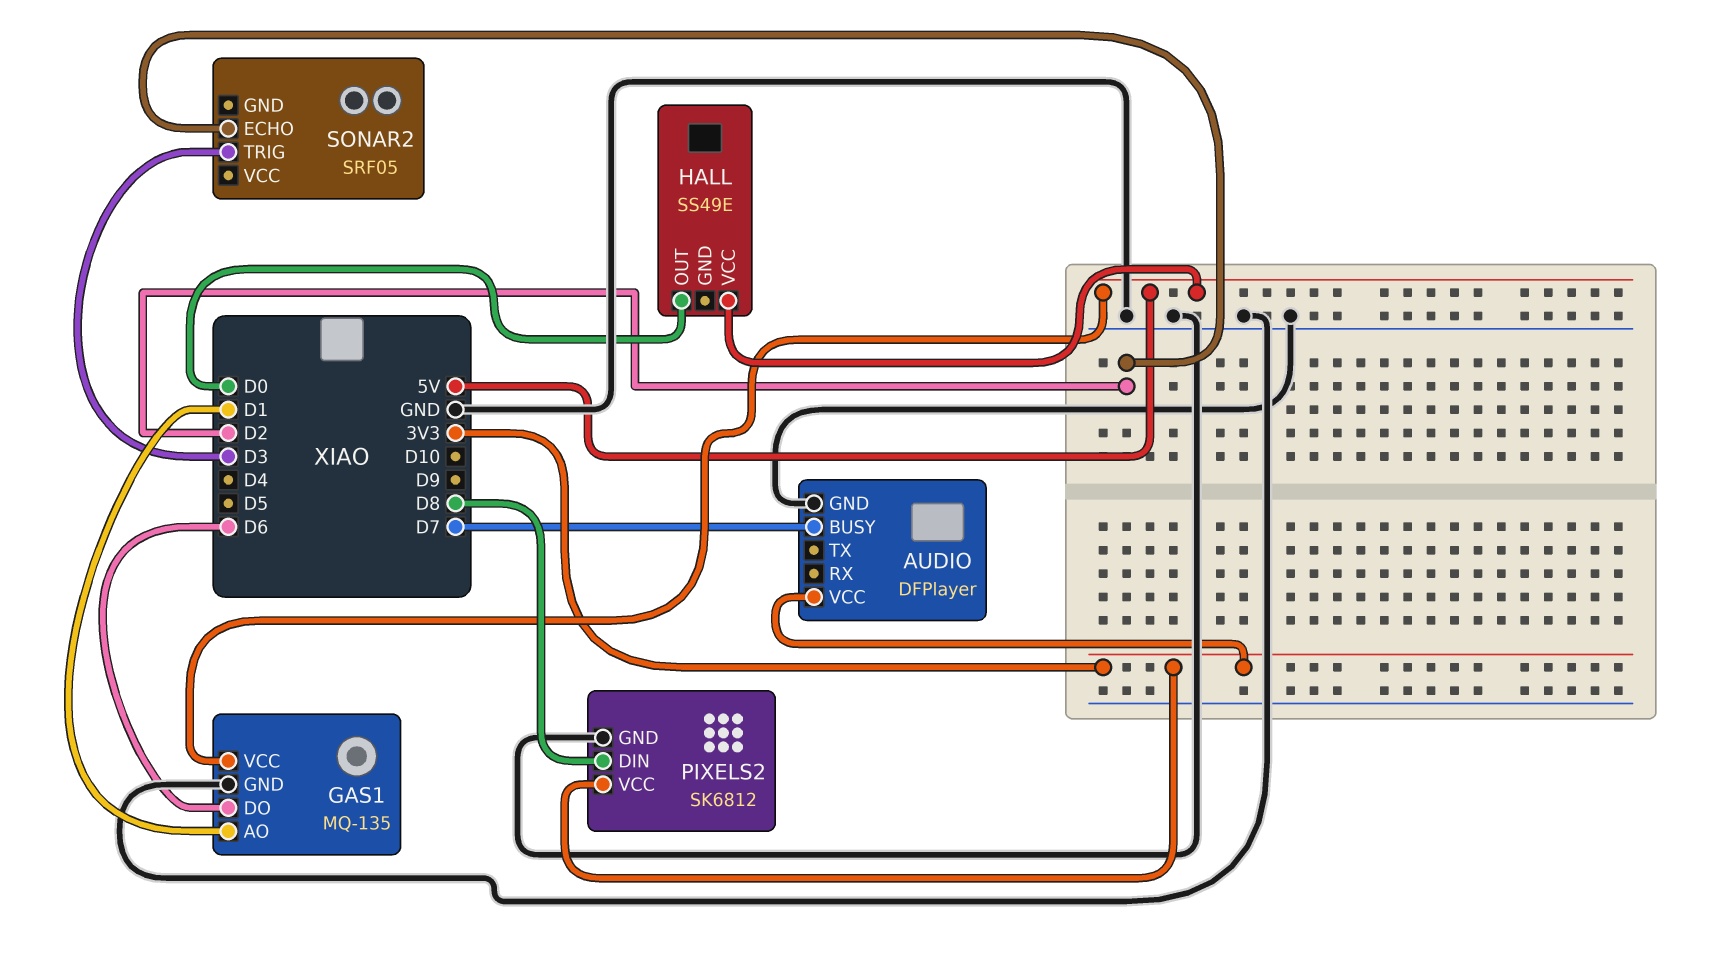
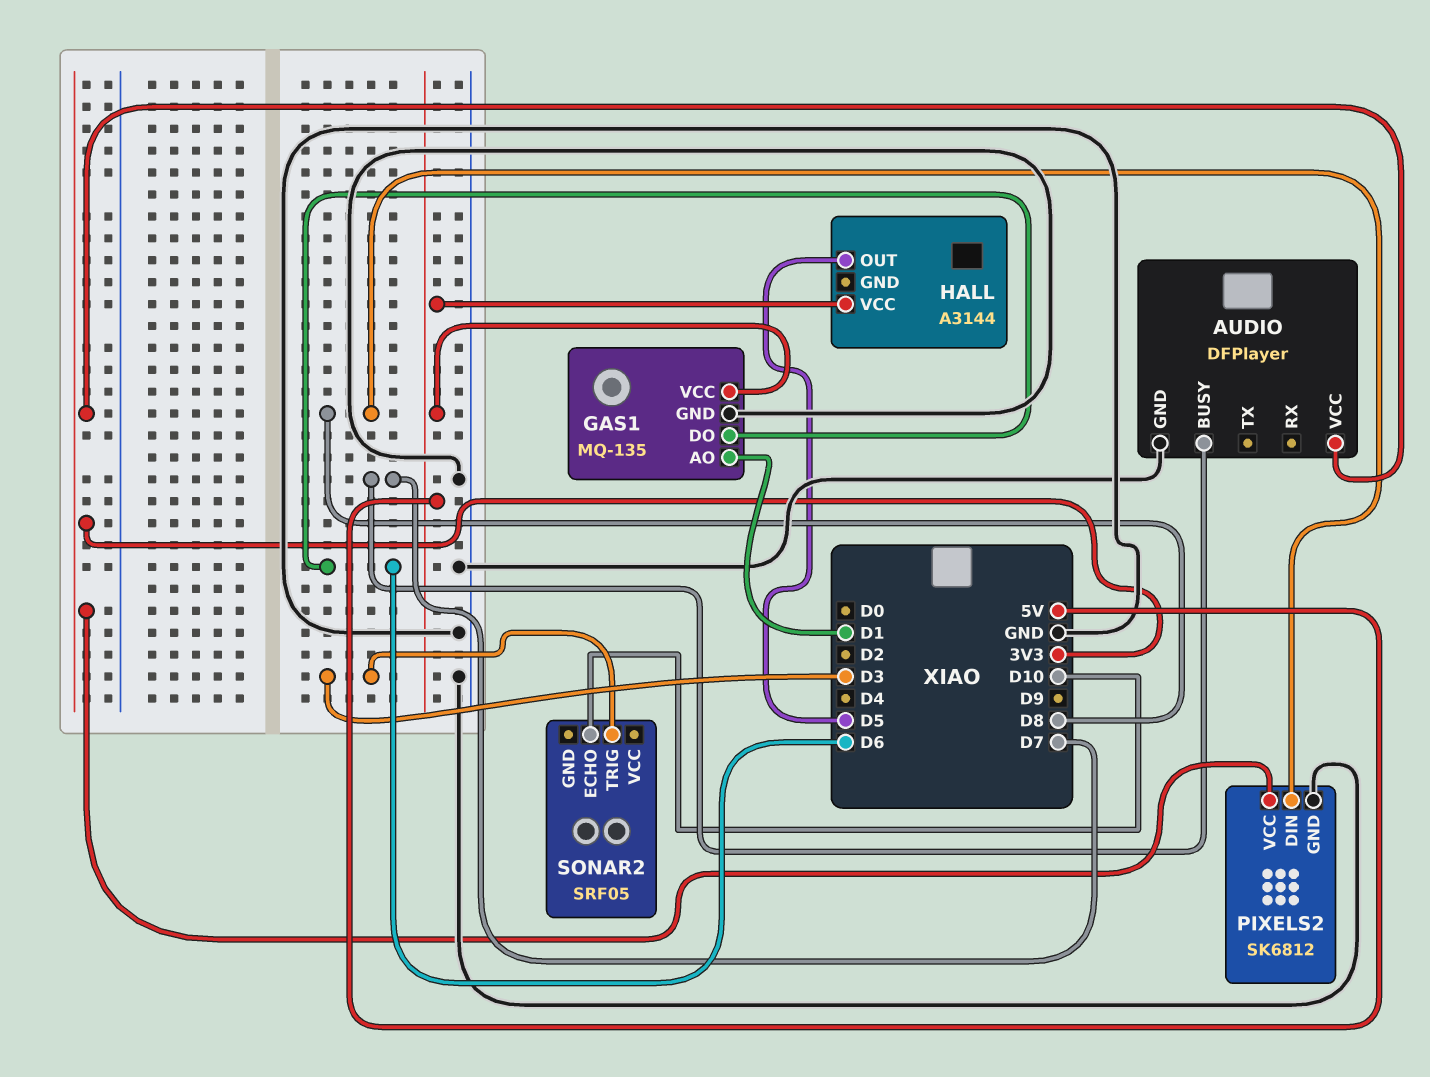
HALL: SS49E -> A3144
HALL pin OUT: D0 -> D5
SONAR2 pin ECHO: D2 -> D10

